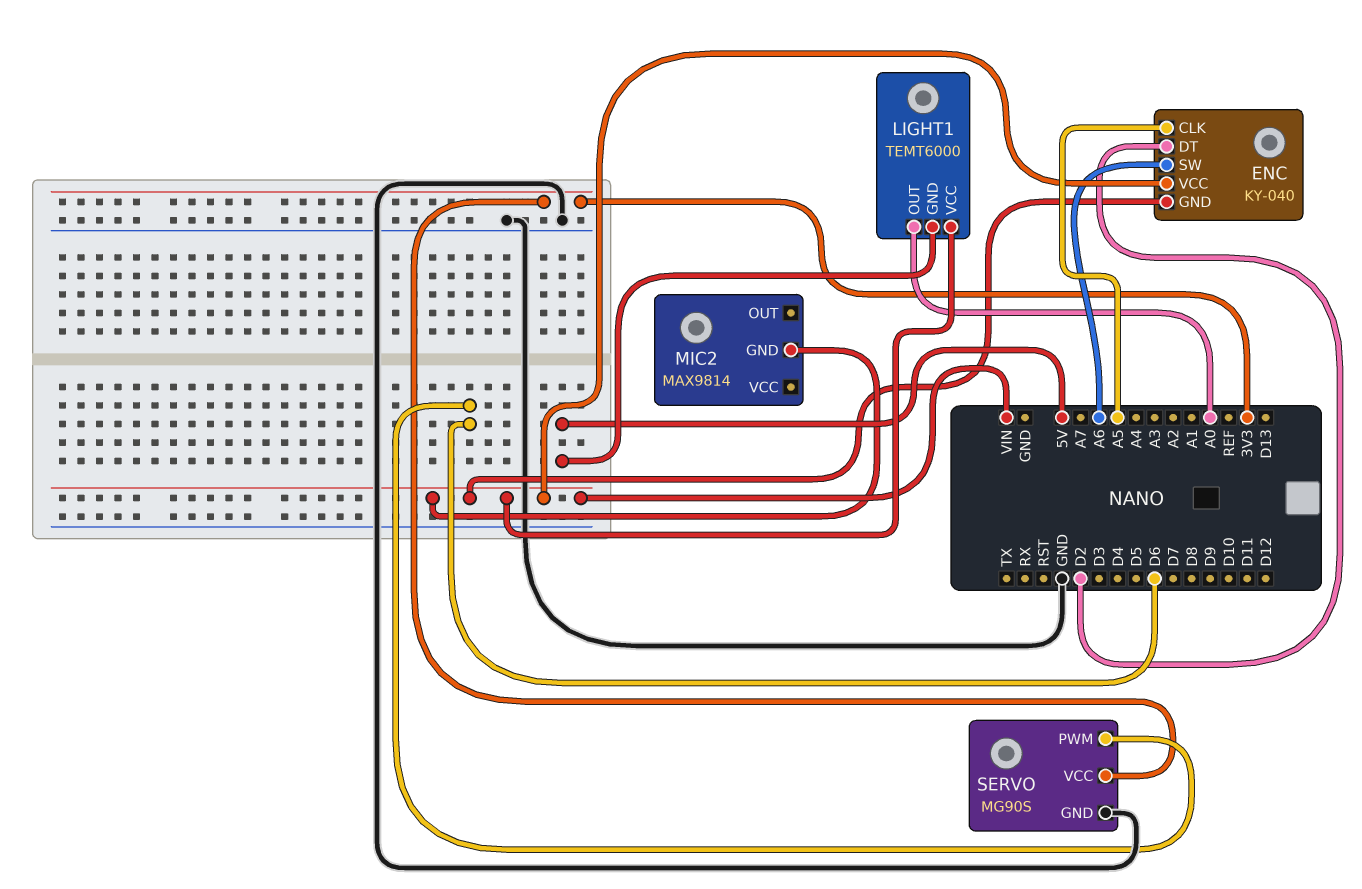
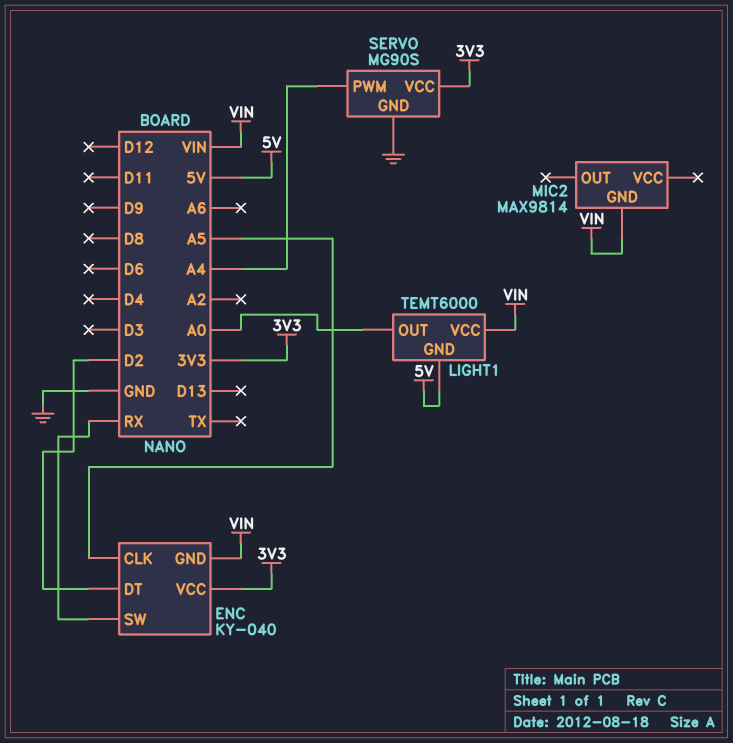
ENC pin SW: A6 -> RX
ENC pin VCC: VIN -> 3V3
SERVO pin PWM: D6 -> A4

